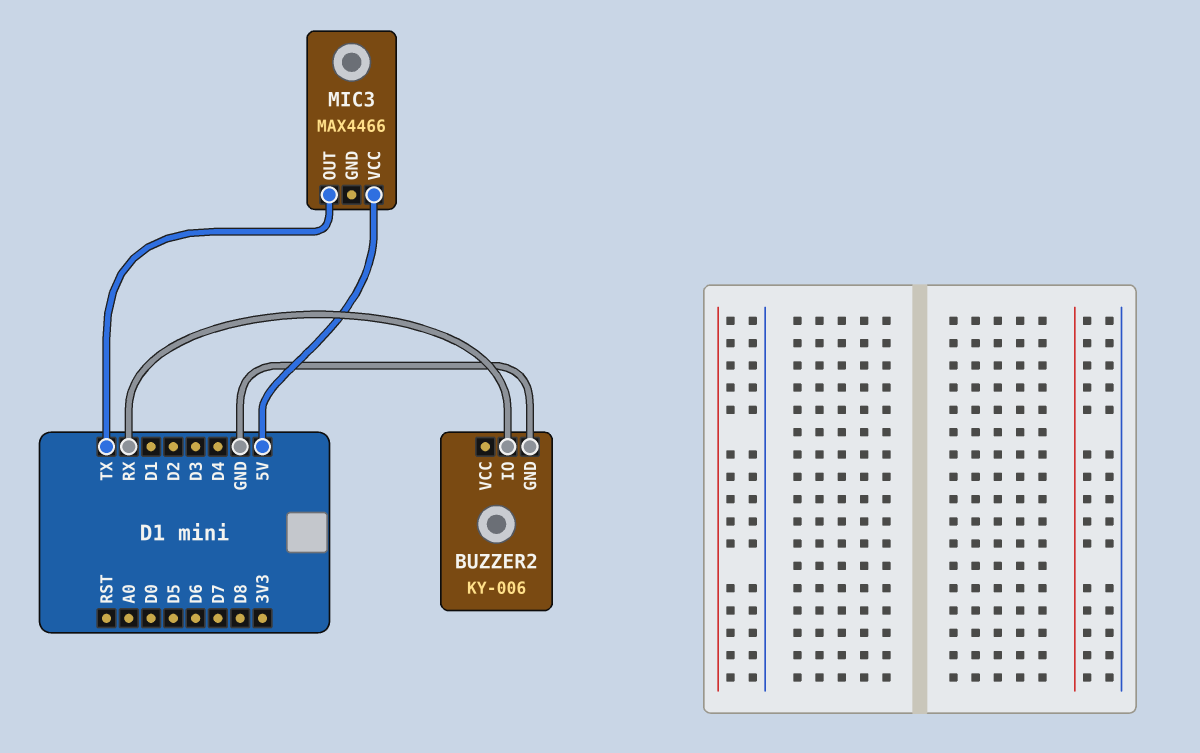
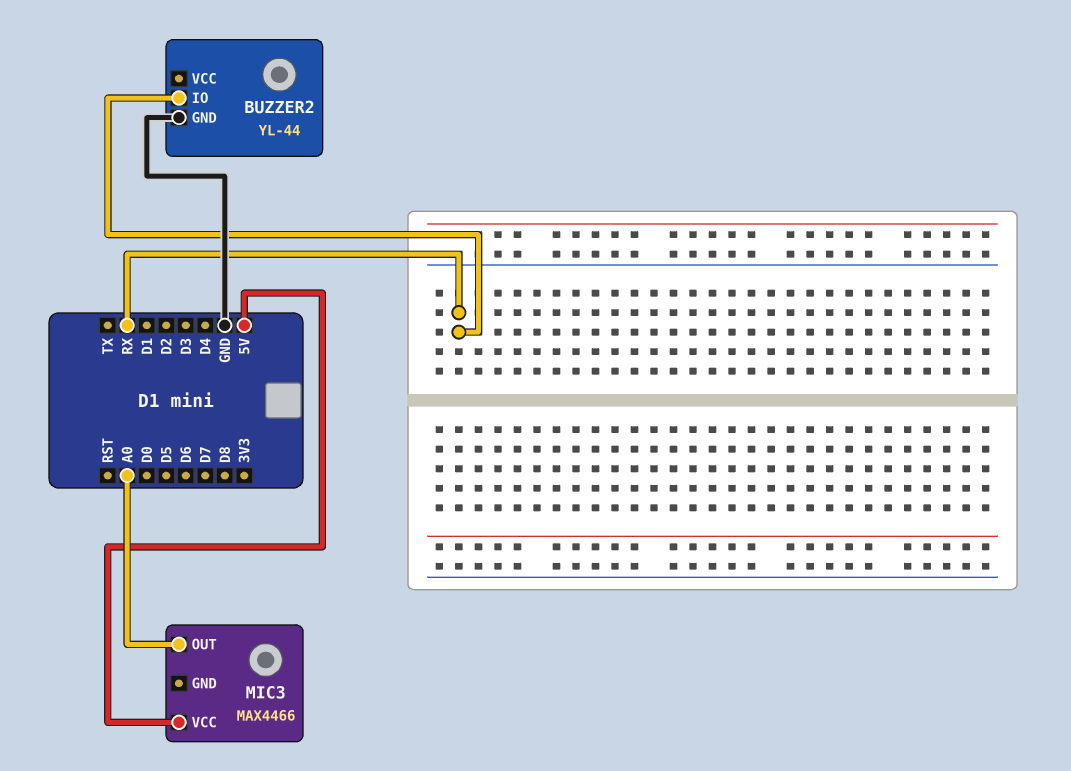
BUZZER2: KY-006 -> YL-44
MIC3 pin OUT: TX -> A0

